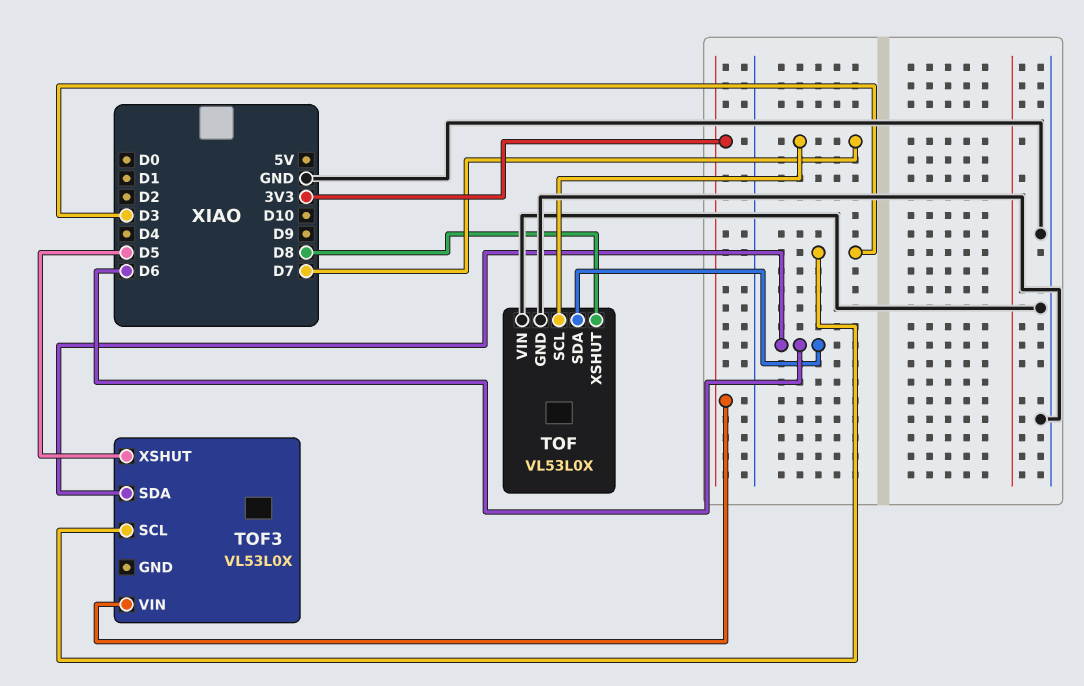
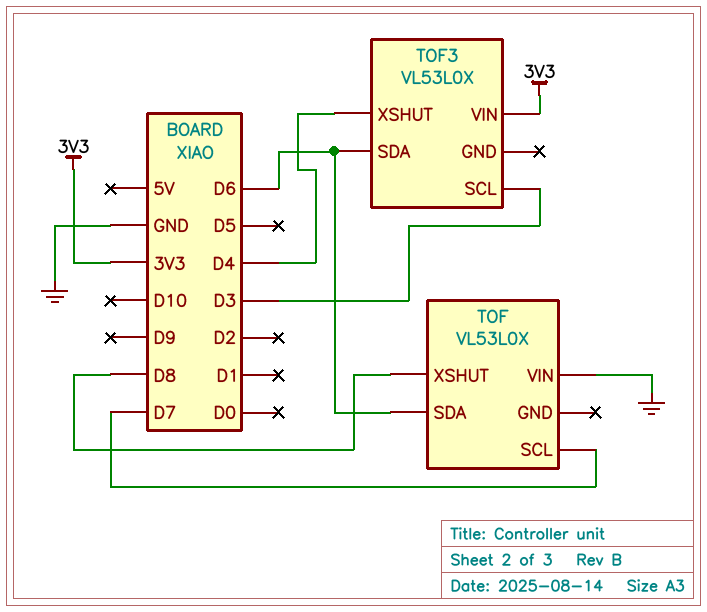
TOF pin GND: GND -> none
TOF3 pin XSHUT: D5 -> D4

